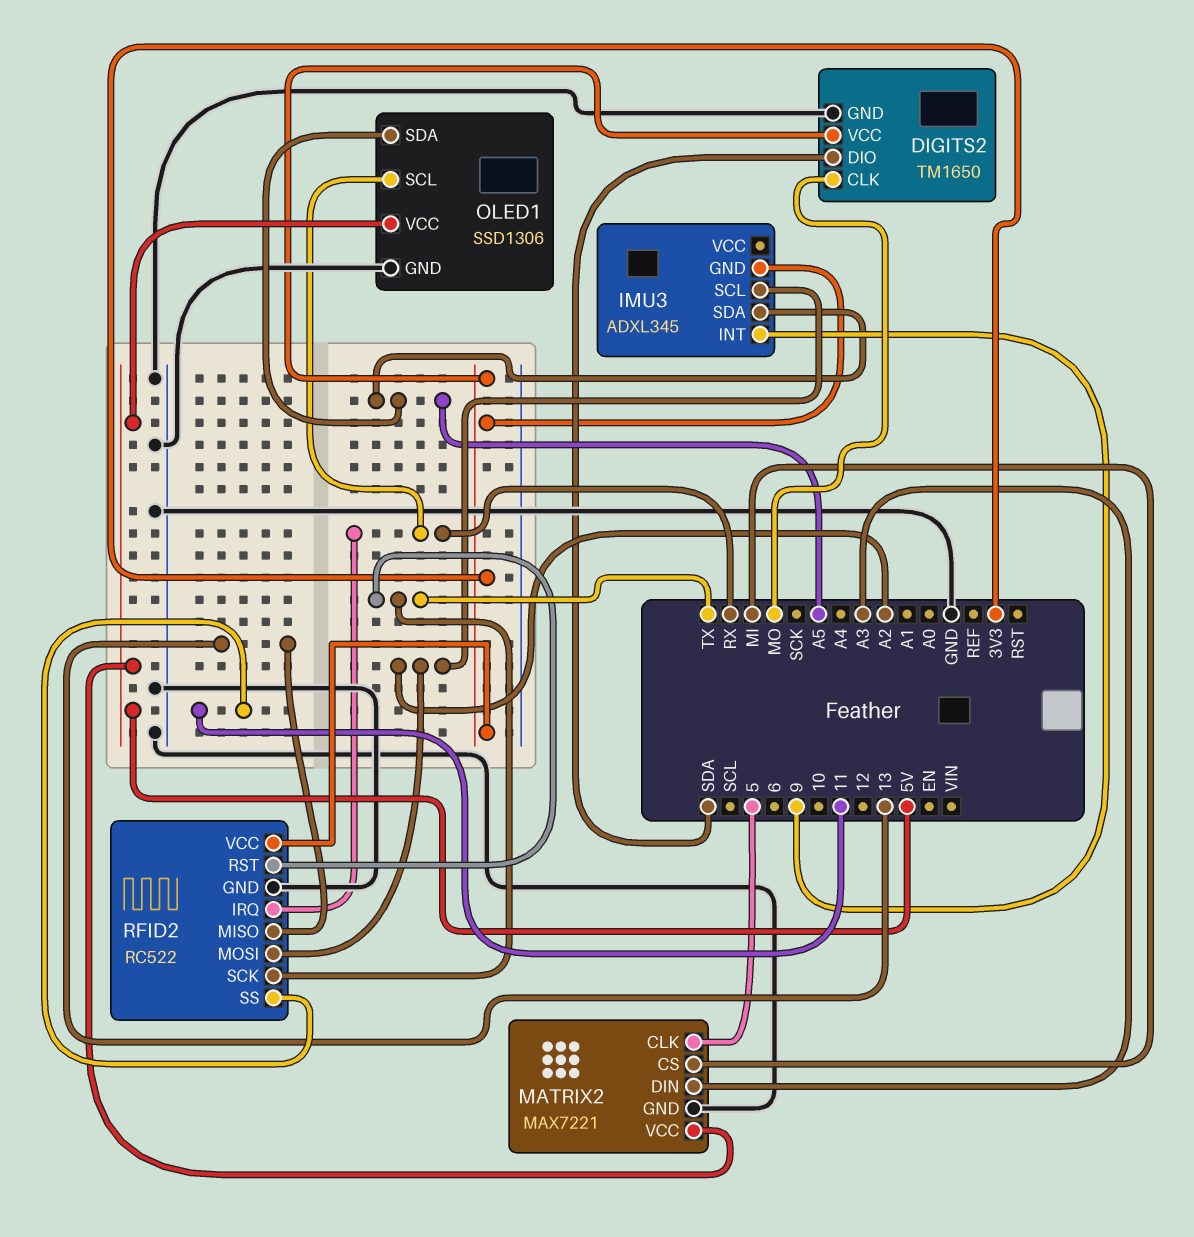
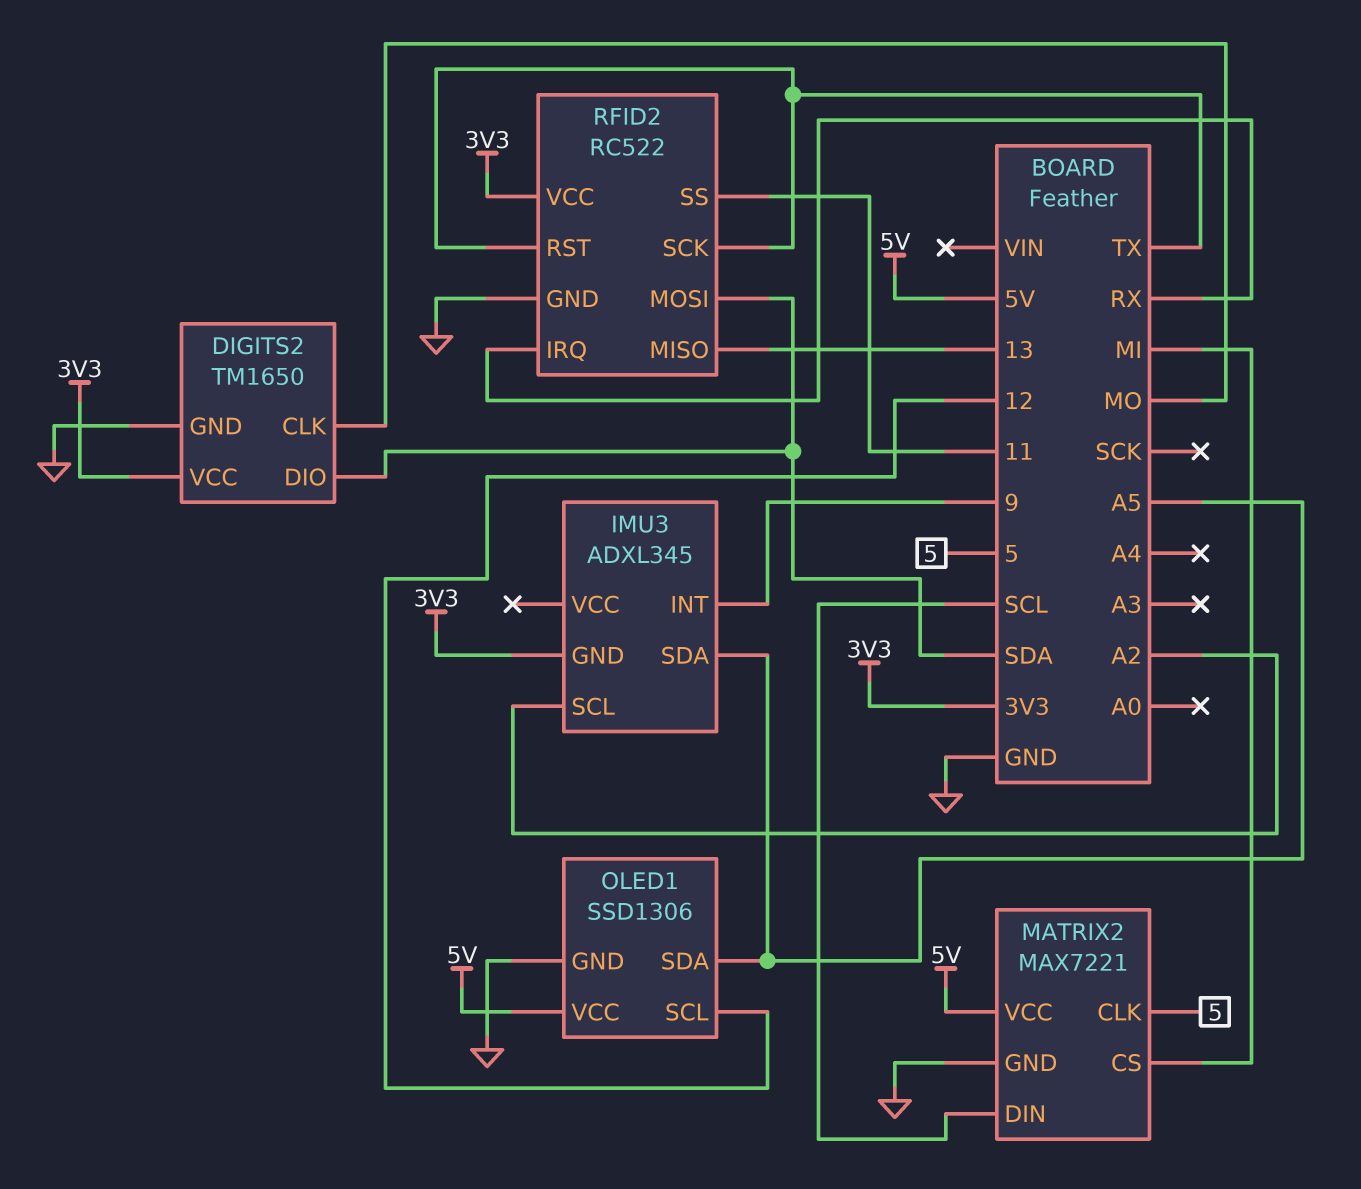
MATRIX2 pin DIN: A3 -> SCL
OLED1 pin SCL: RX -> 12
RFID2 pin MOSI: A2 -> SDA

